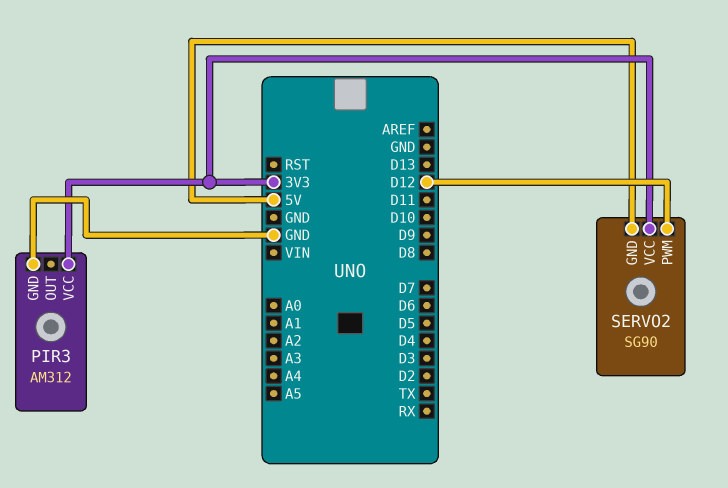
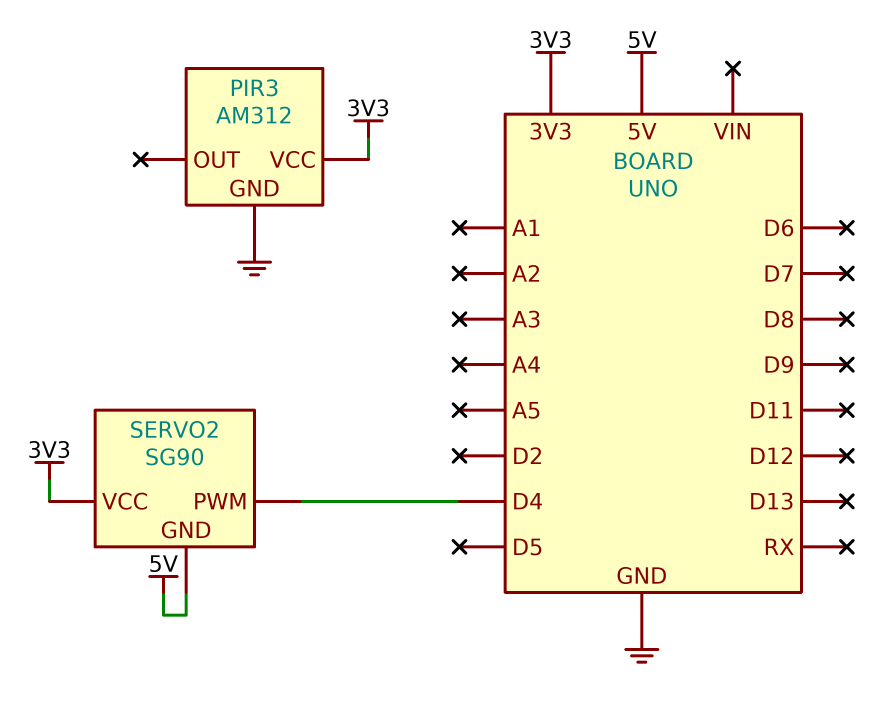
SERVO2 pin PWM: D12 -> D4

